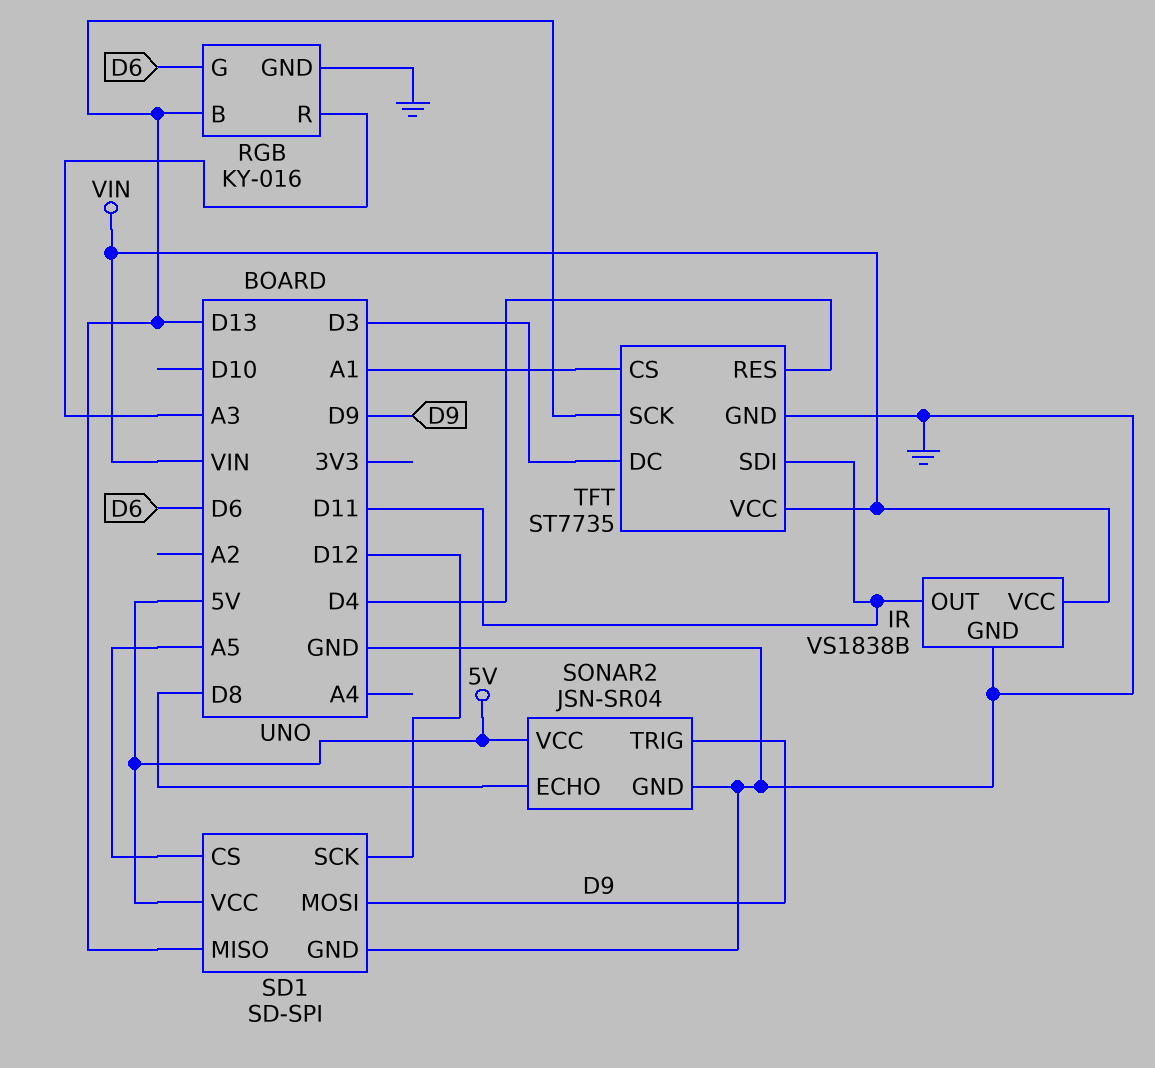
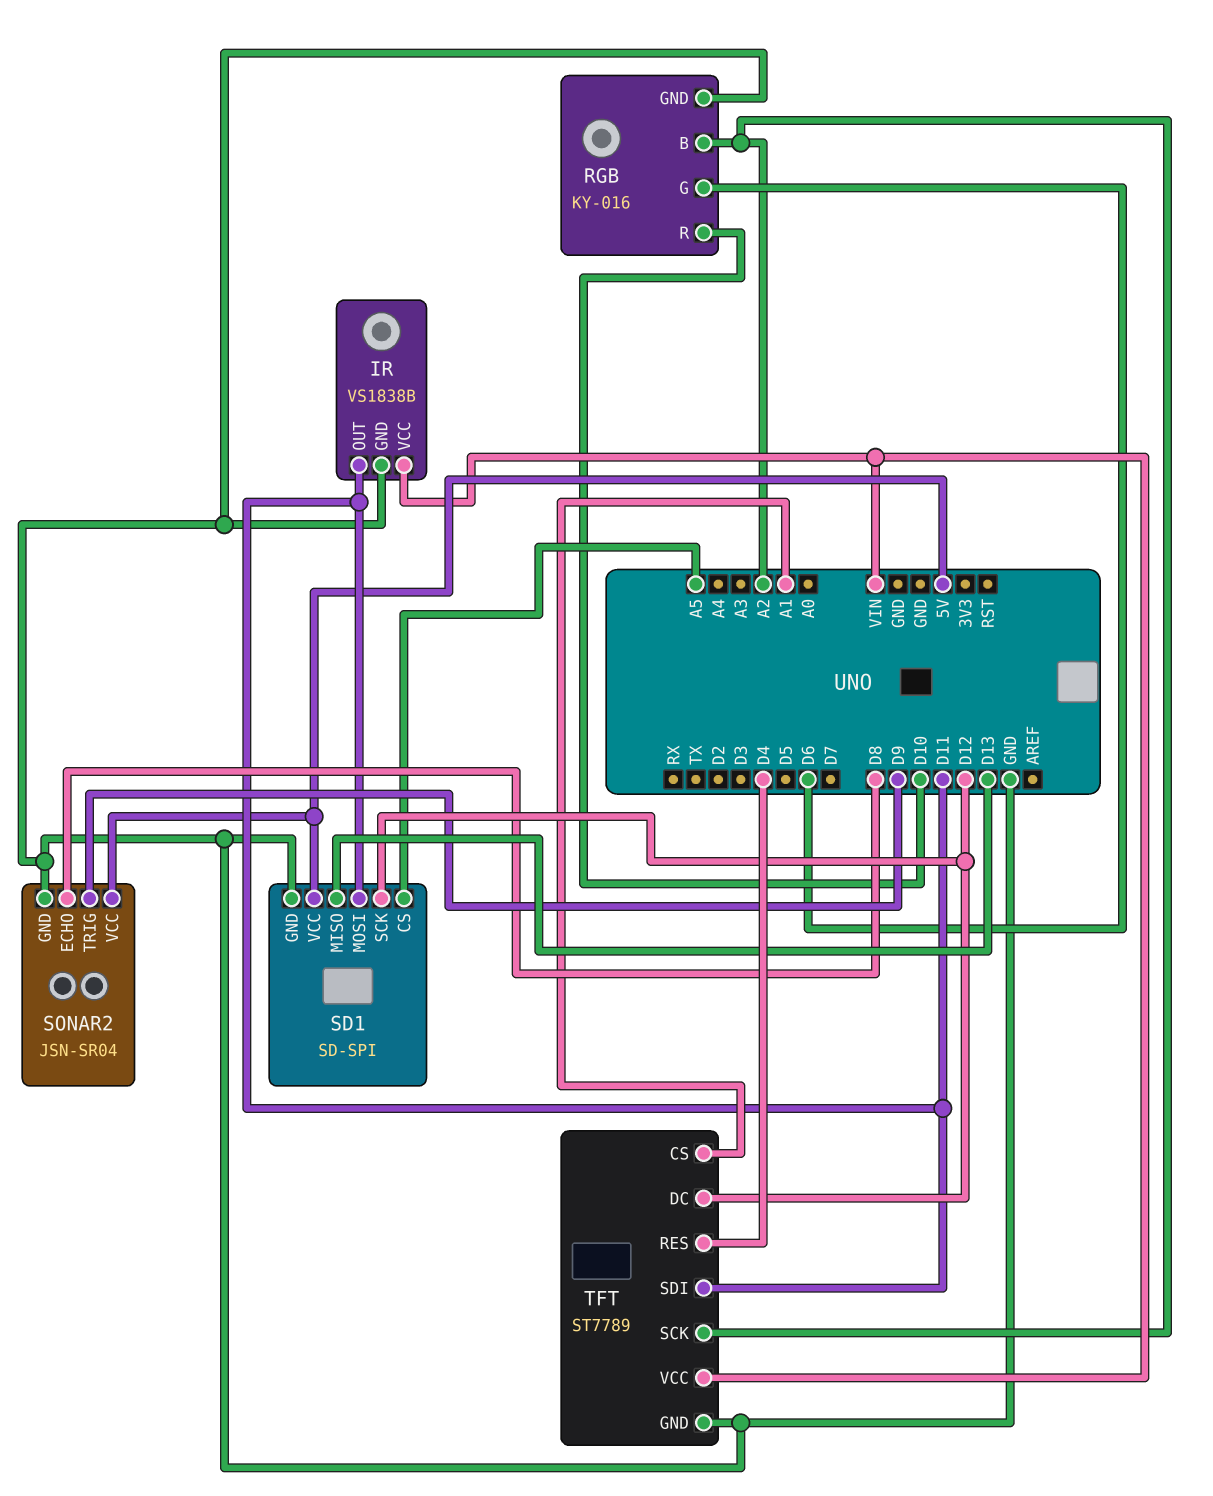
RGB pin B: D13 -> A2
RGB pin R: A3 -> D10
SD1 pin MOSI: D9 -> D11
TFT: ST7735 -> ST7789
TFT pin DC: D3 -> D12
TFT pin SCK: D13 -> A2

